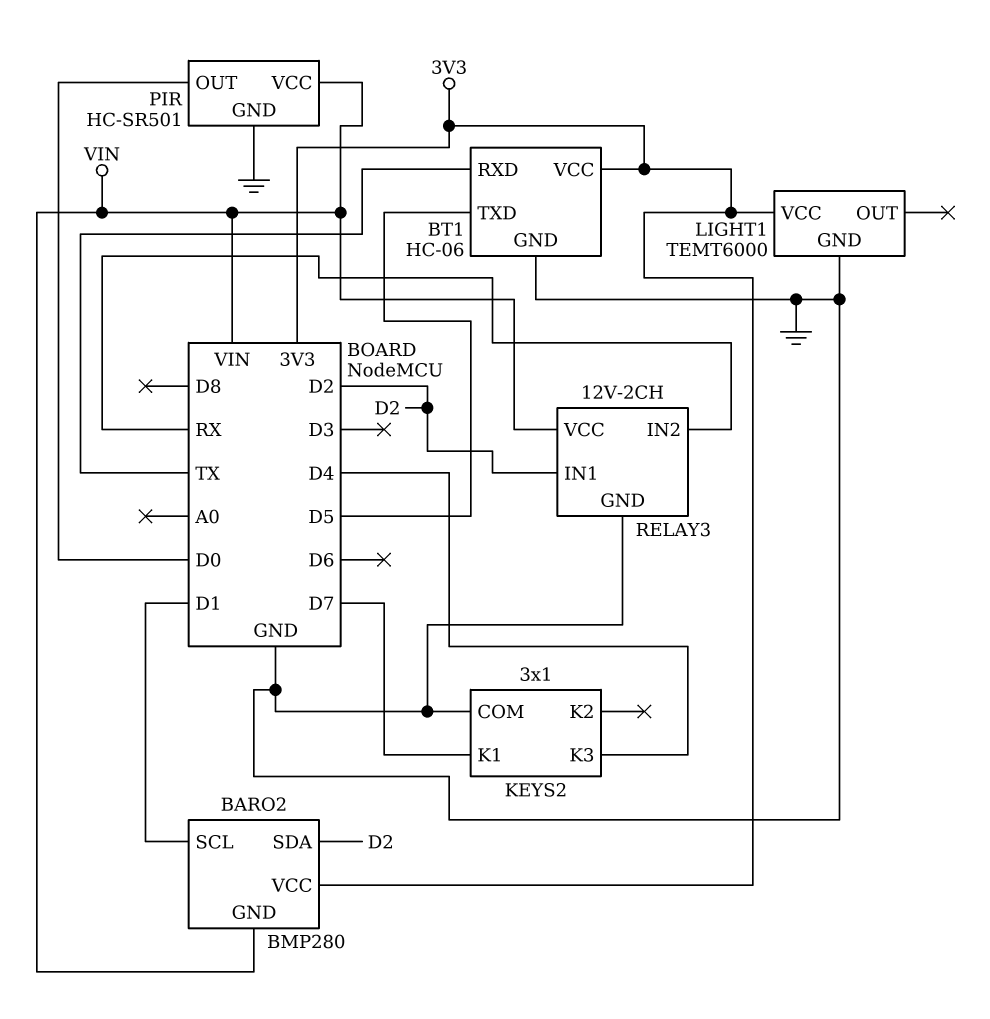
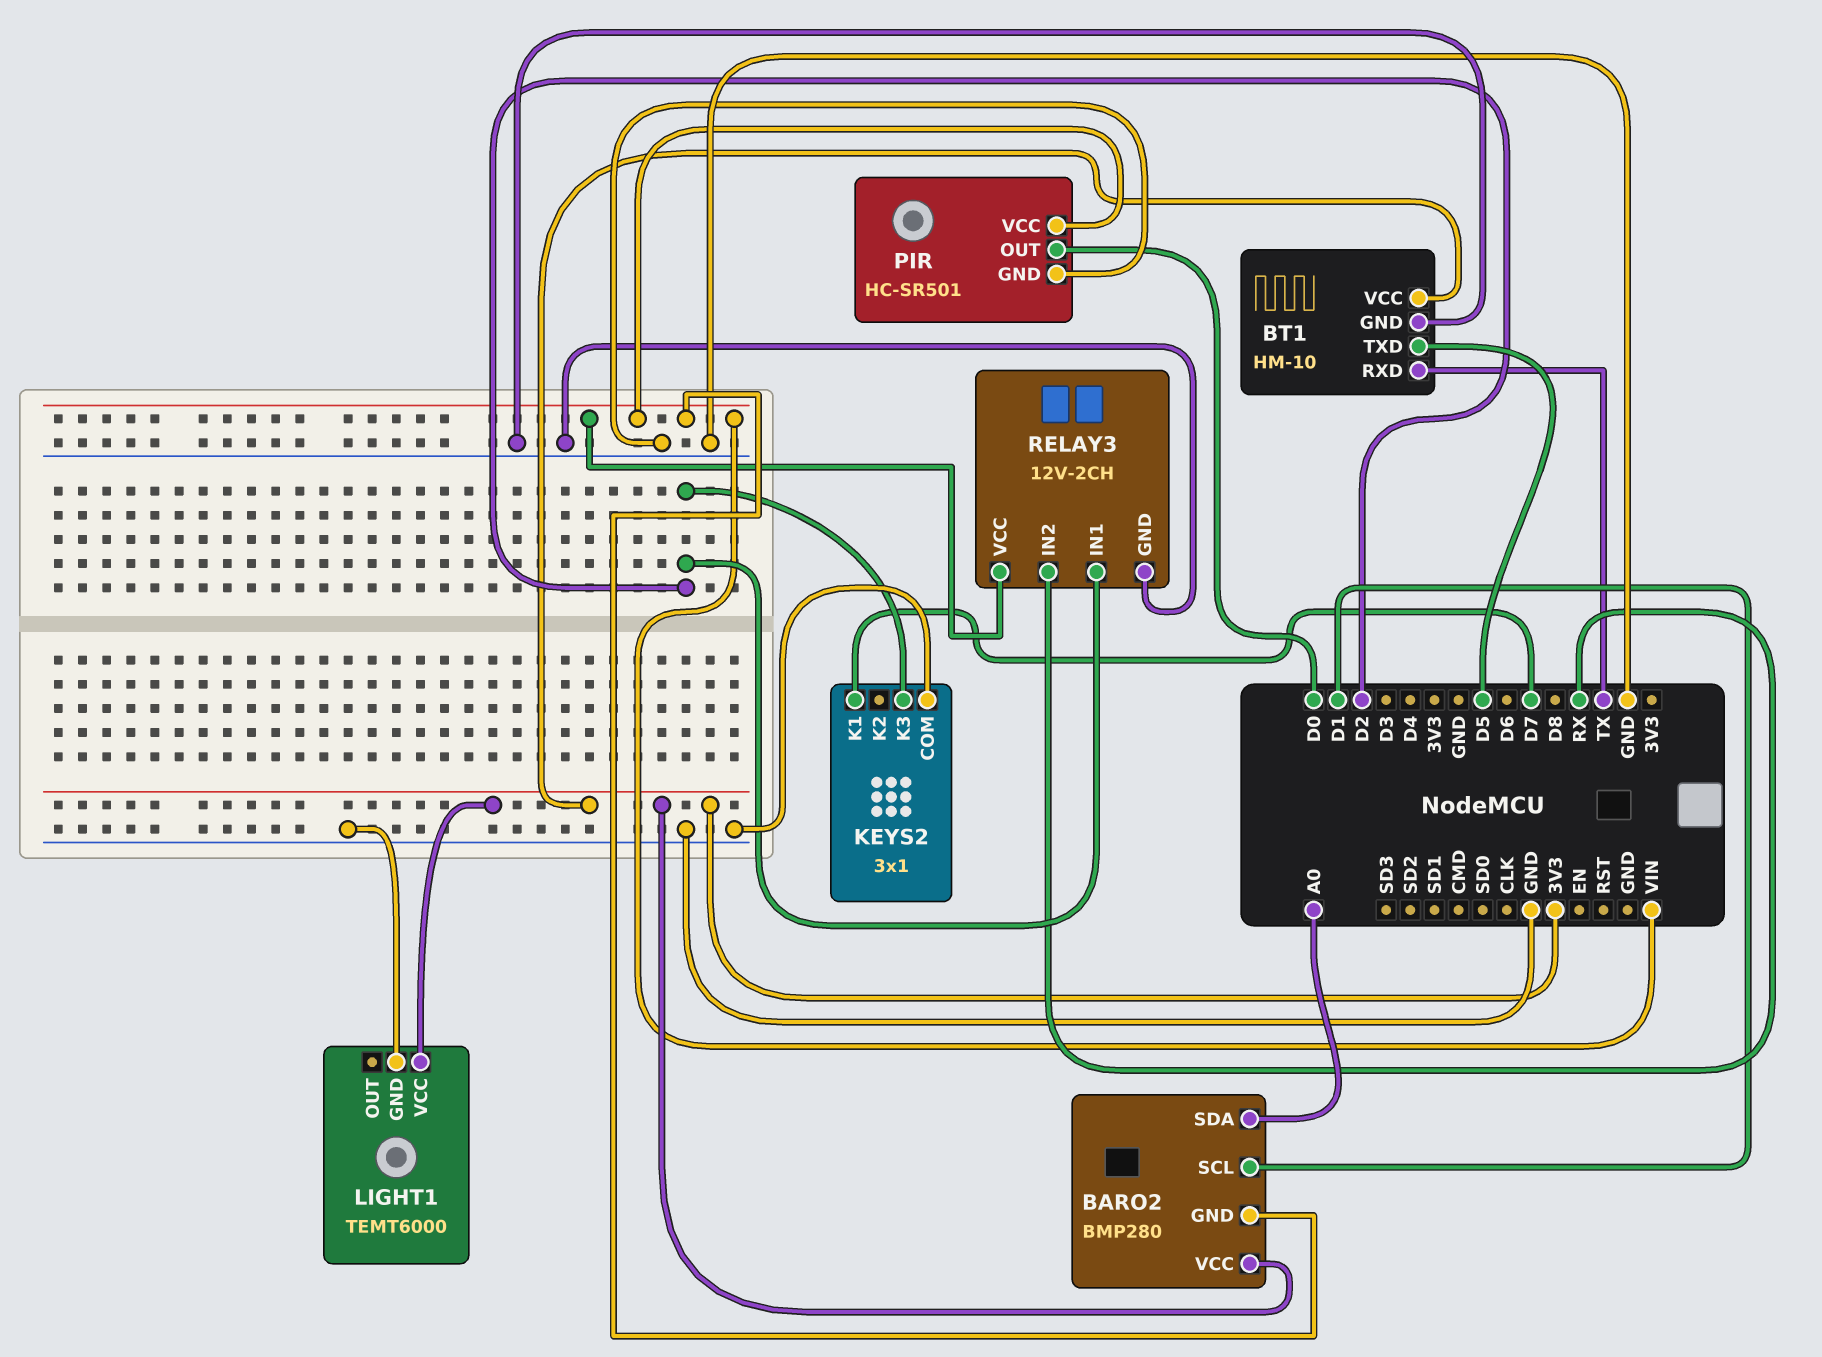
BARO2 pin SDA: D2 -> A0
BT1: HC-06 -> HM-10
KEYS2 pin K3: D4 -> D2

